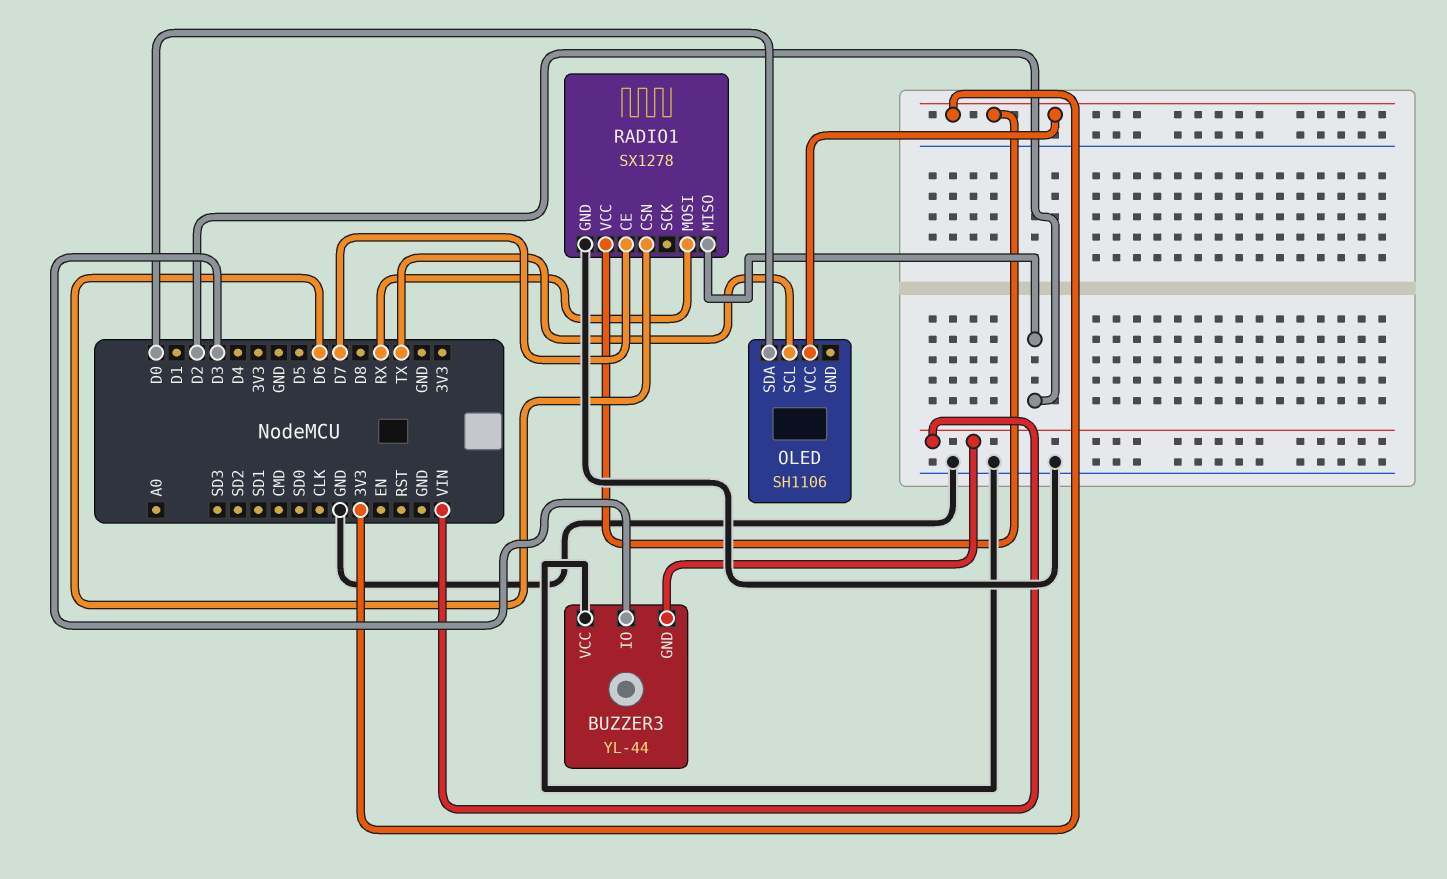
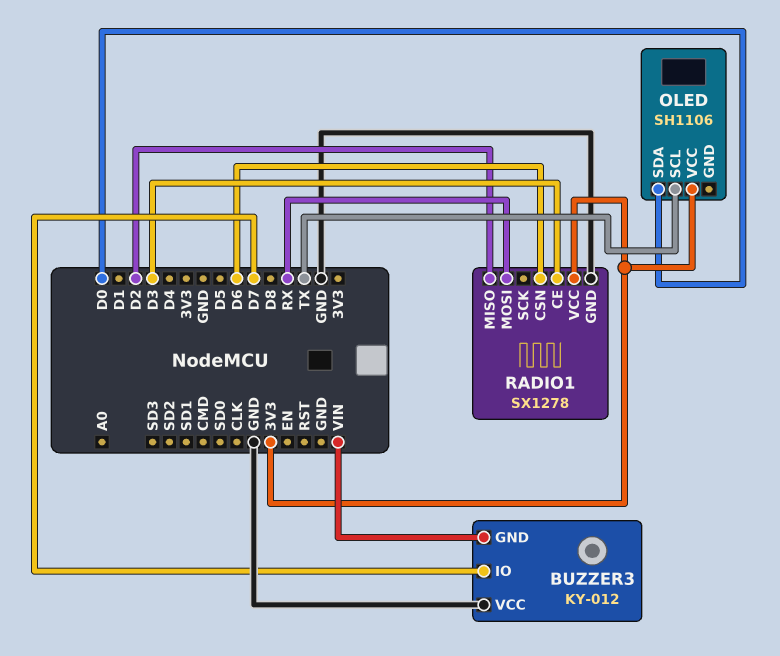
BUZZER3: YL-44 -> KY-012
BUZZER3 pin IO: D3 -> D7
RADIO1 pin CE: D7 -> D3

